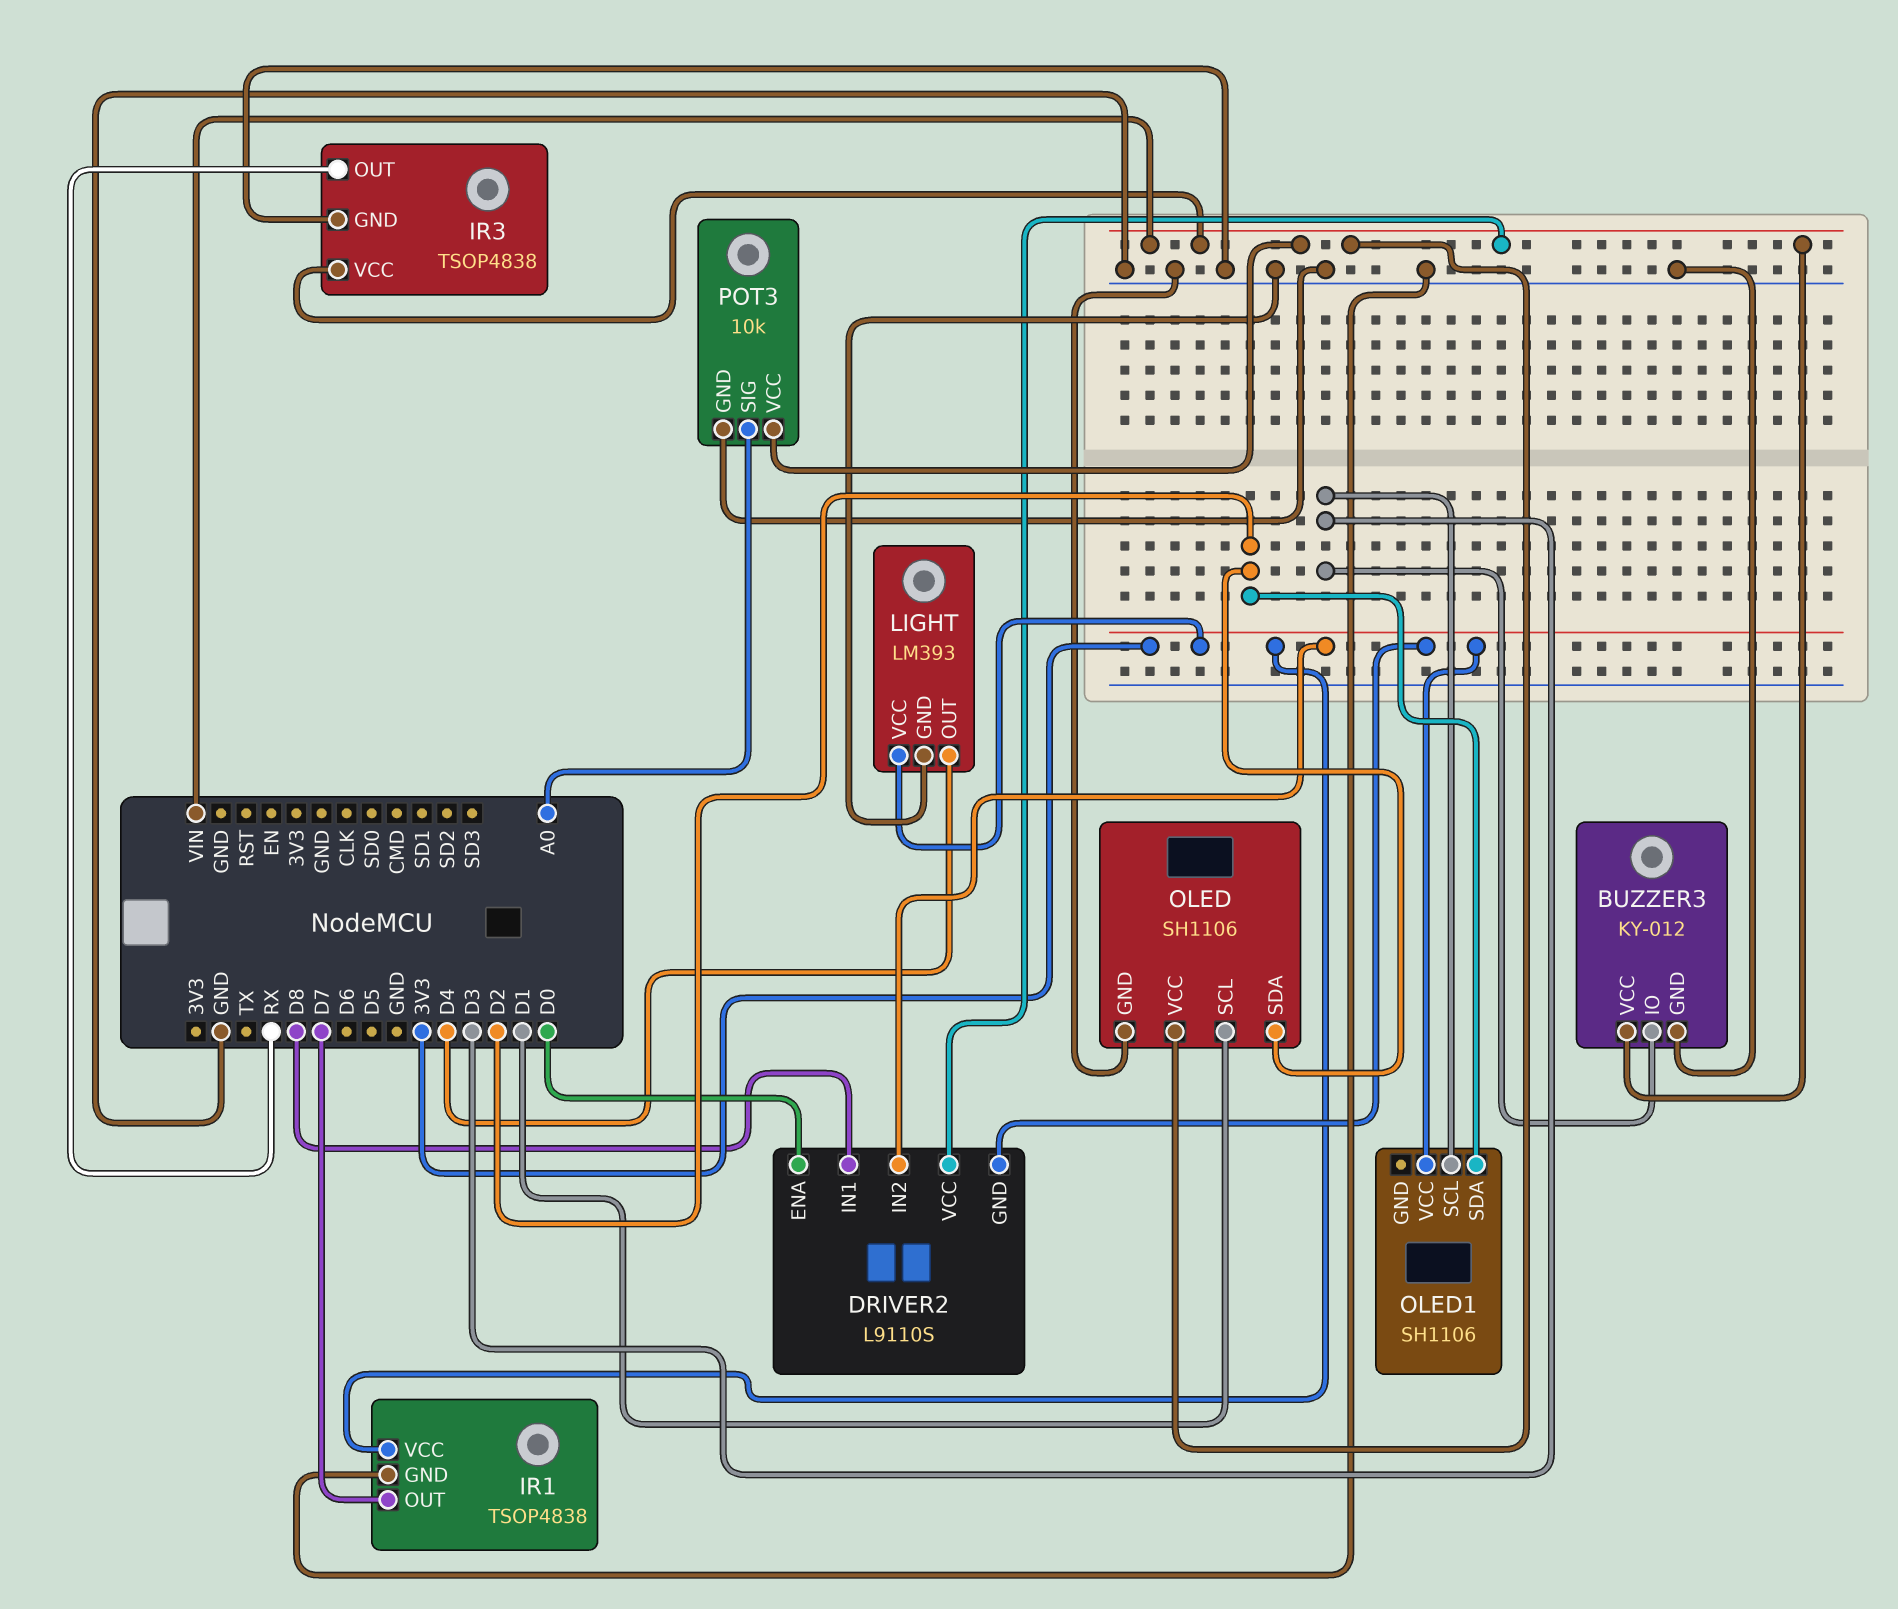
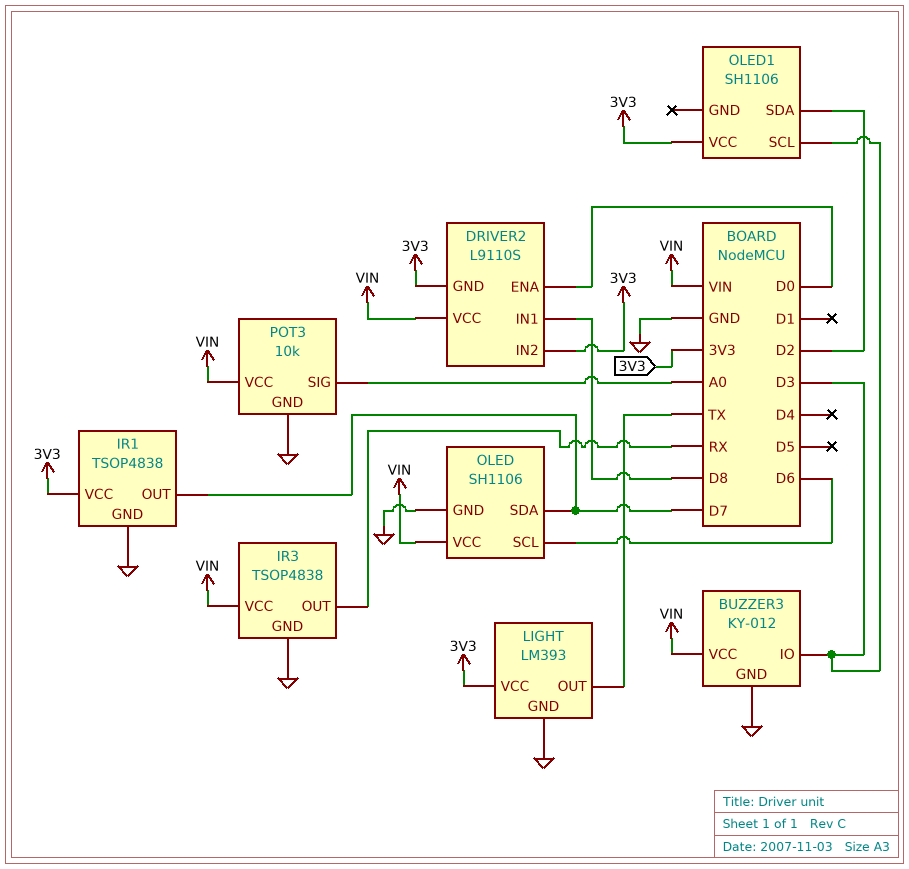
LIGHT pin OUT: D4 -> TX
OLED pin SCL: D1 -> D6
OLED pin SDA: D2 -> D7

